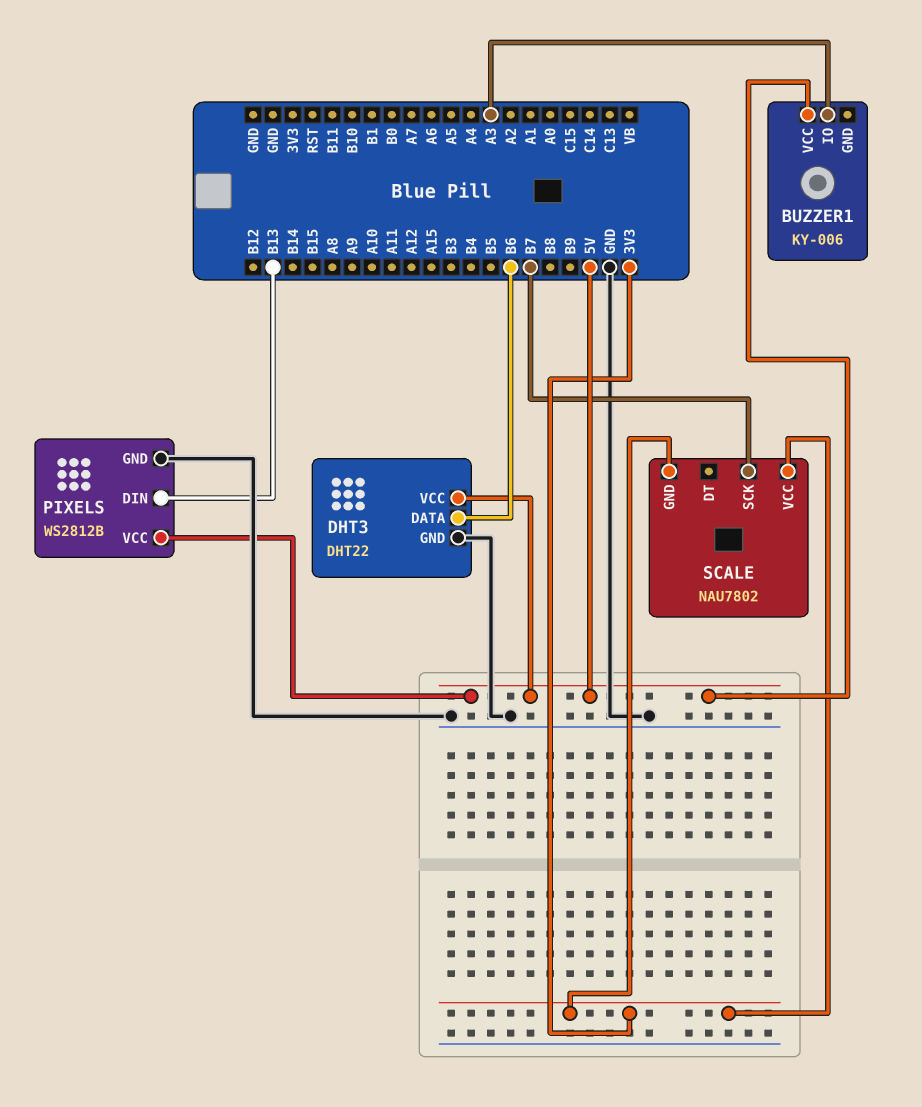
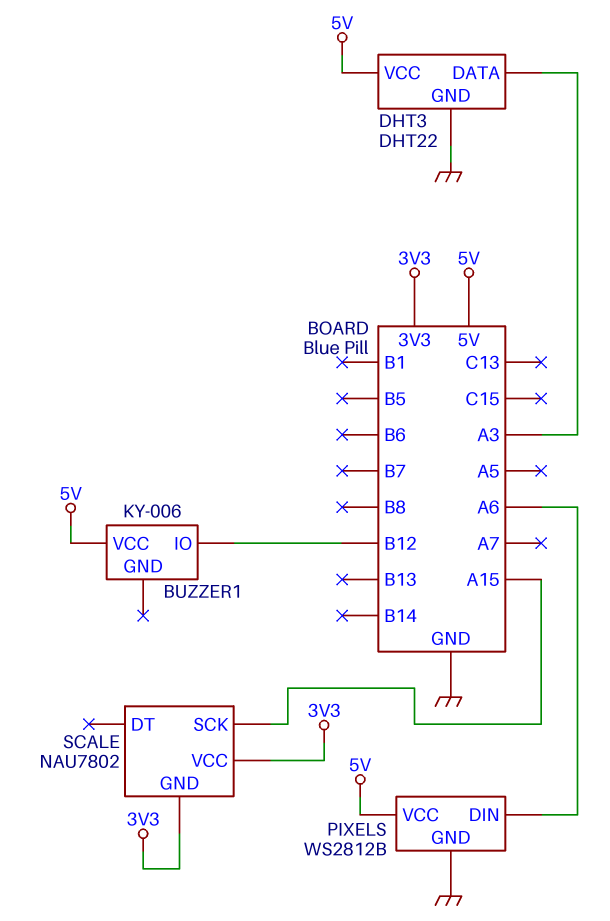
BUZZER1 pin IO: A3 -> B12
DHT3 pin DATA: B6 -> A3
PIXELS pin DIN: B13 -> A6
SCALE pin SCK: B7 -> A15

